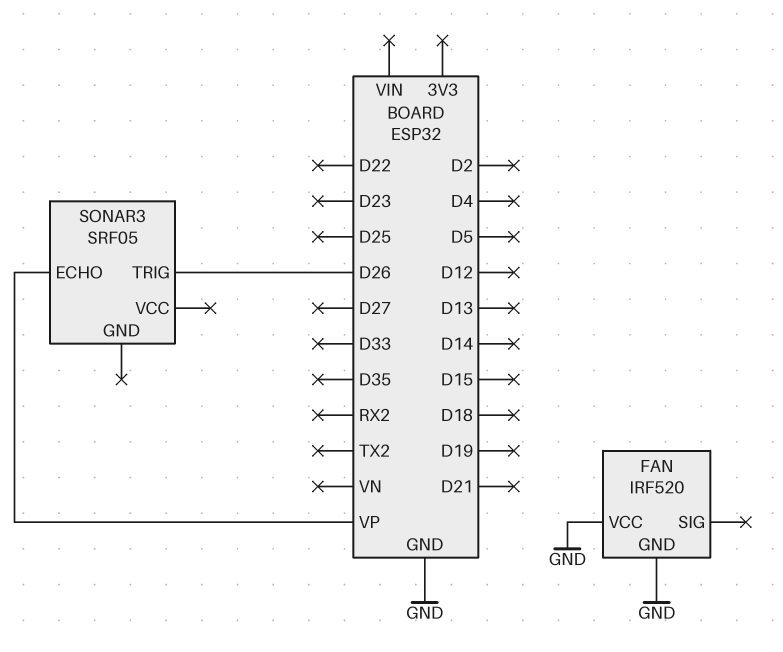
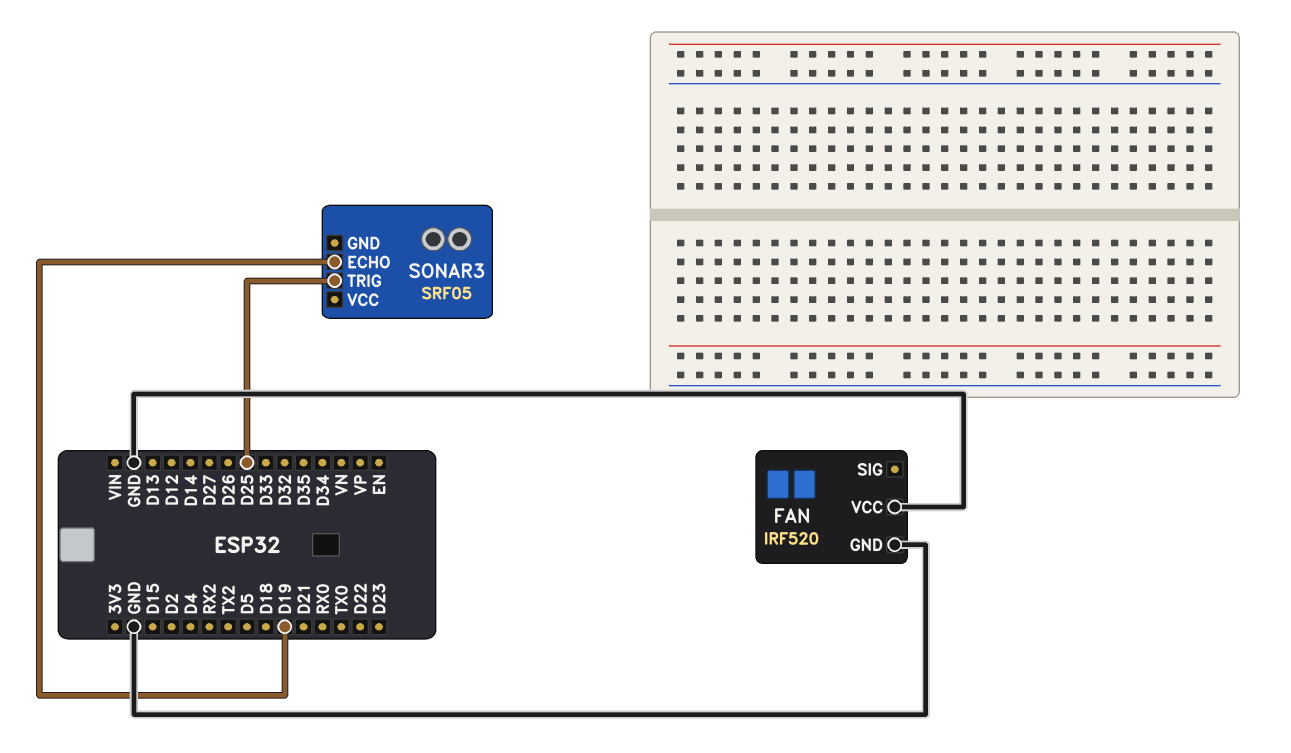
SONAR3 pin ECHO: VP -> D19
SONAR3 pin TRIG: D26 -> D25

